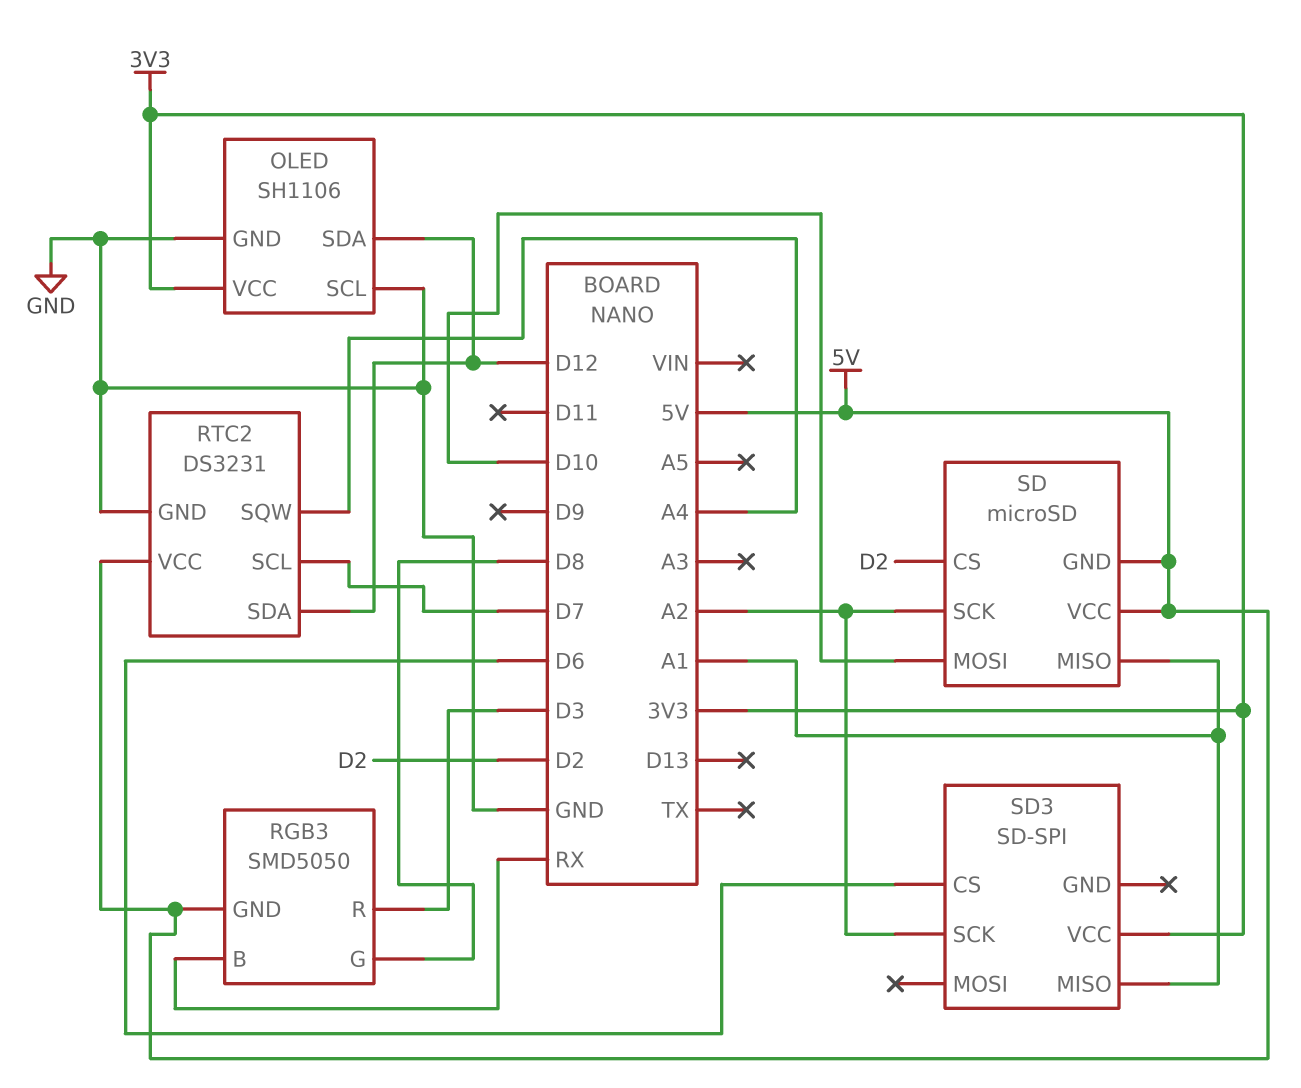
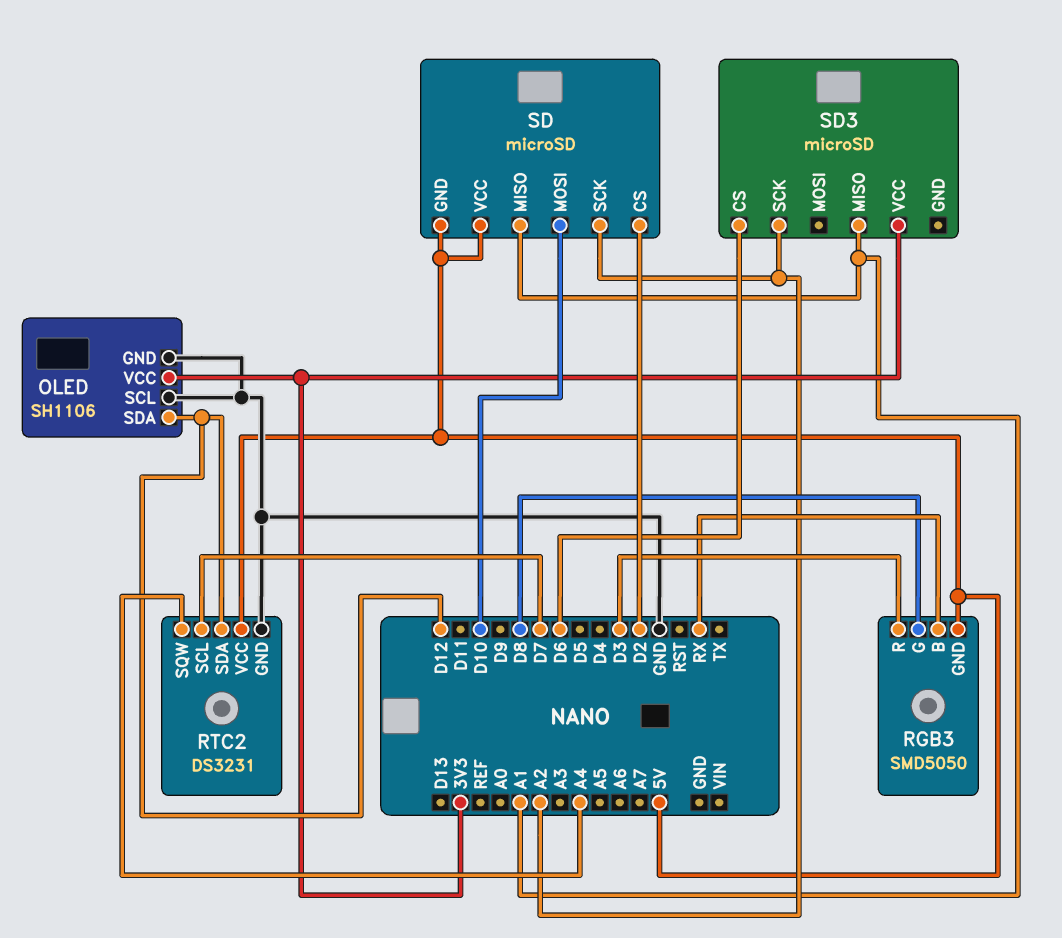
SD3: SD-SPI -> microSD

